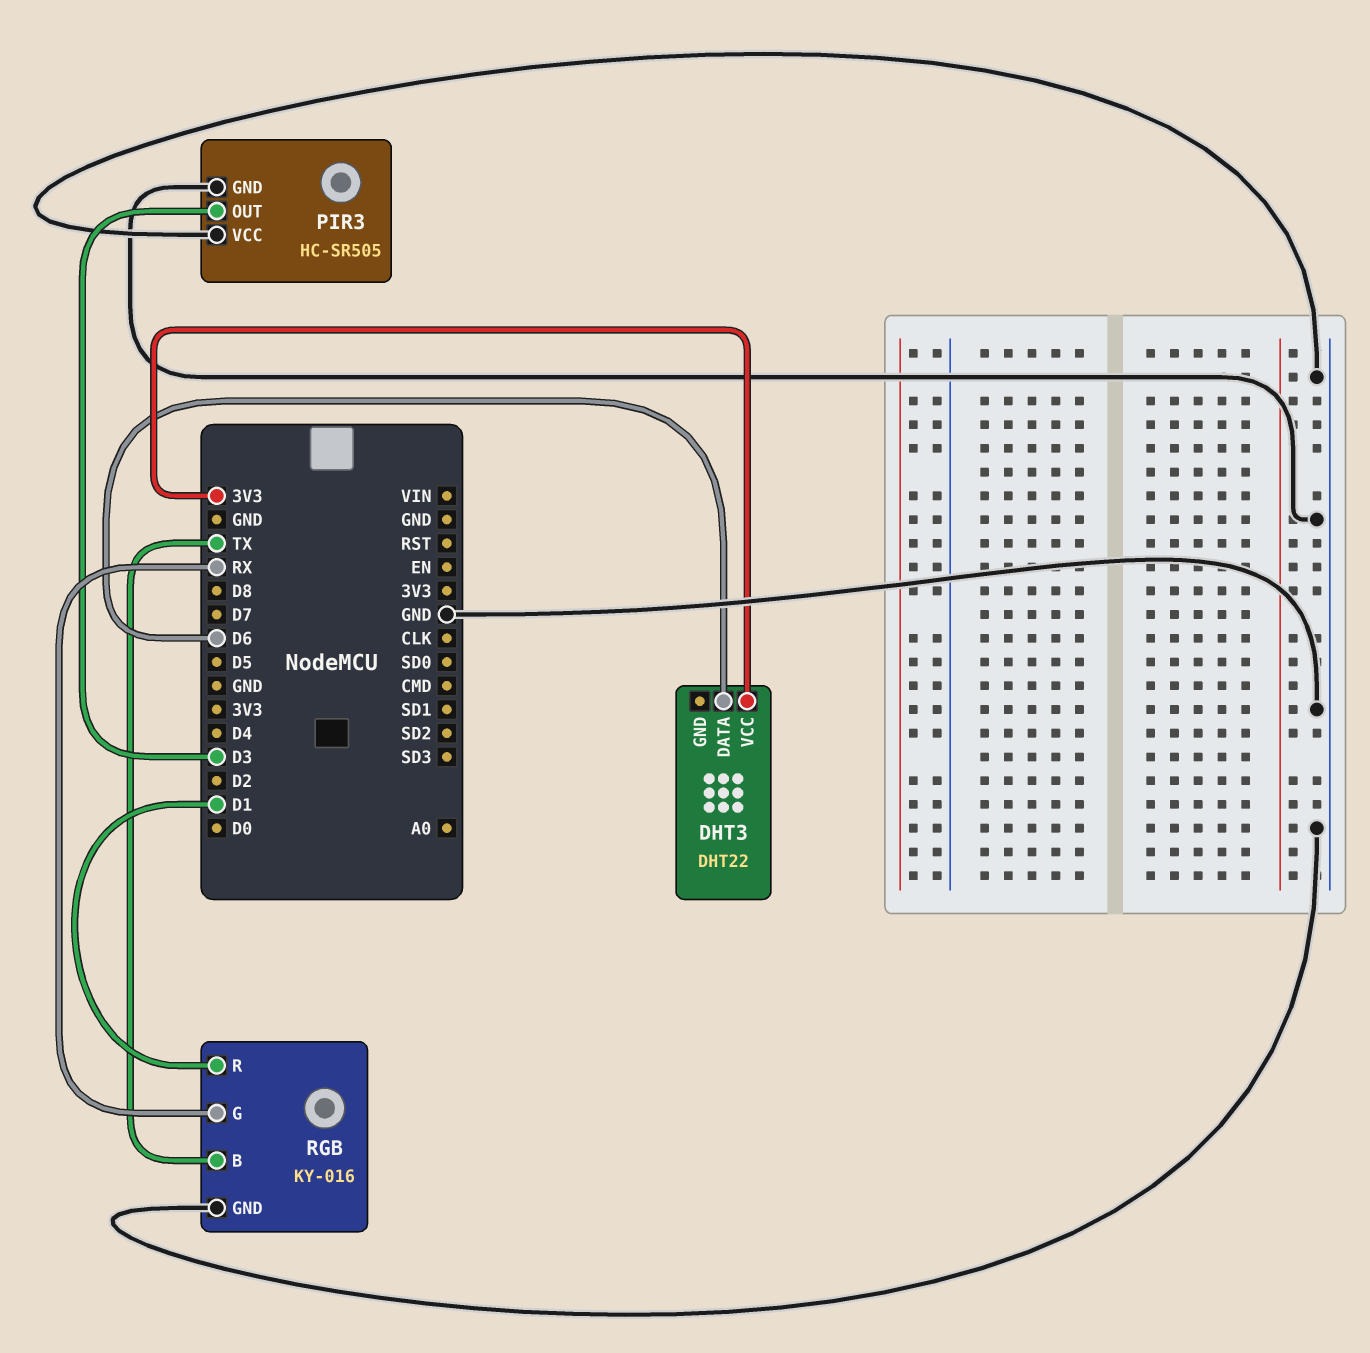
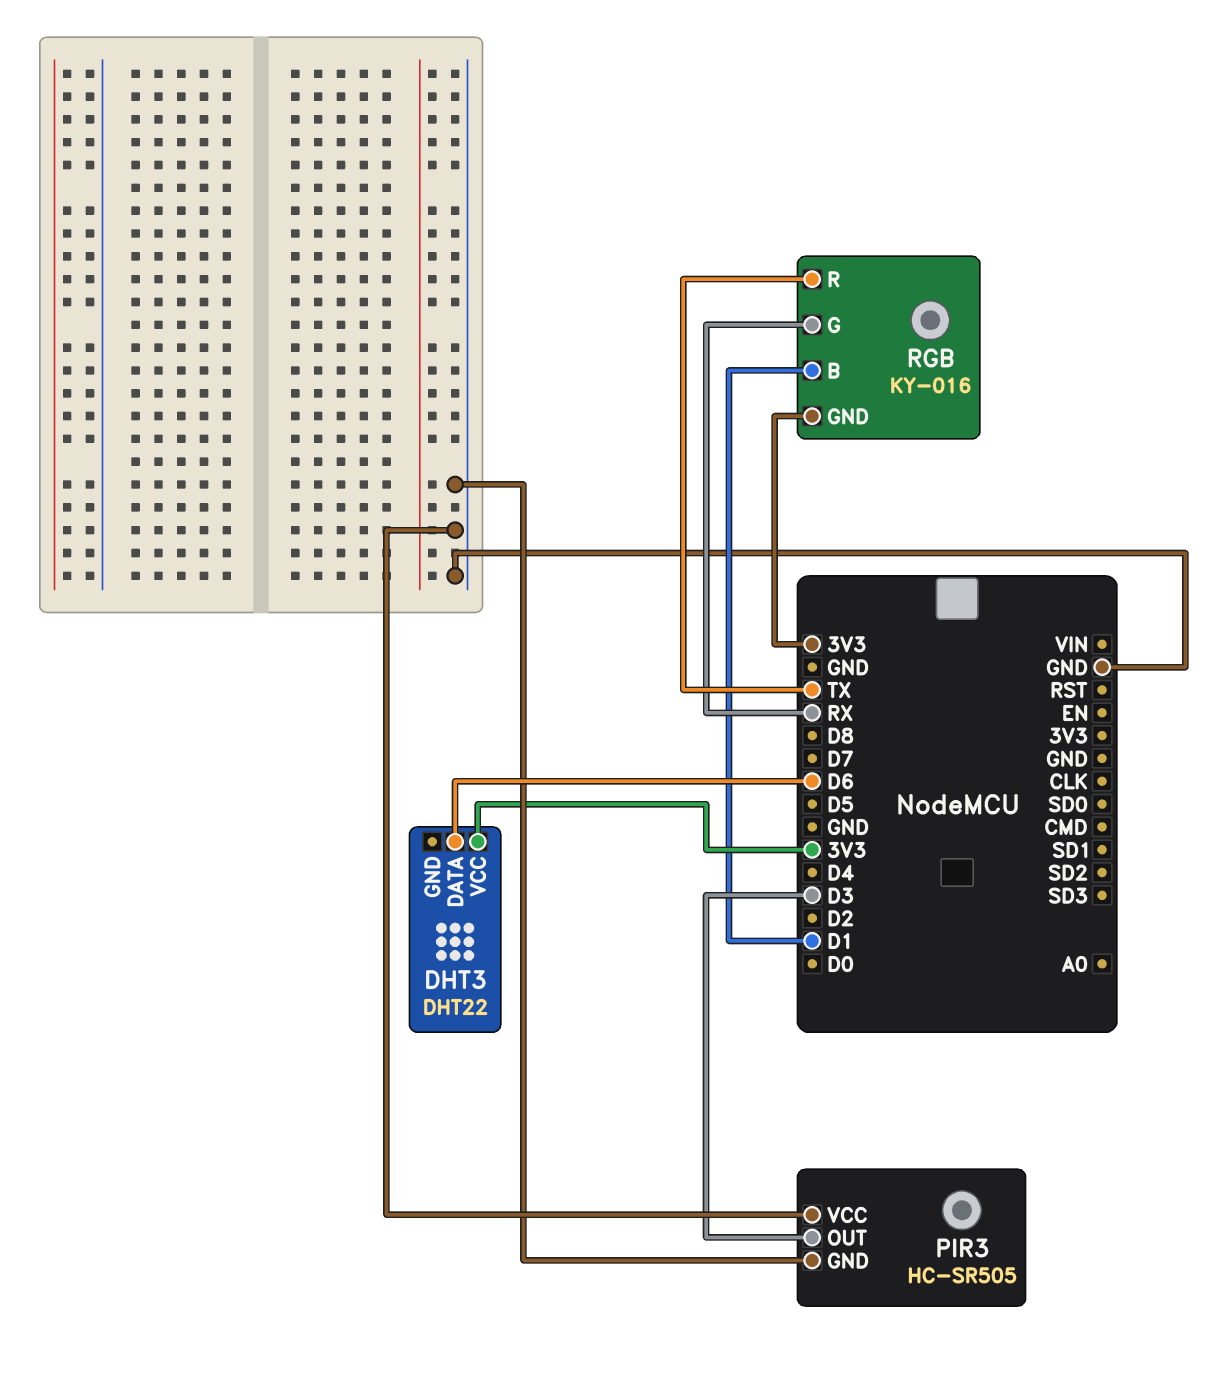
RGB pin B: TX -> D1
RGB pin GND: GND -> 3V3
RGB pin R: D1 -> TX

